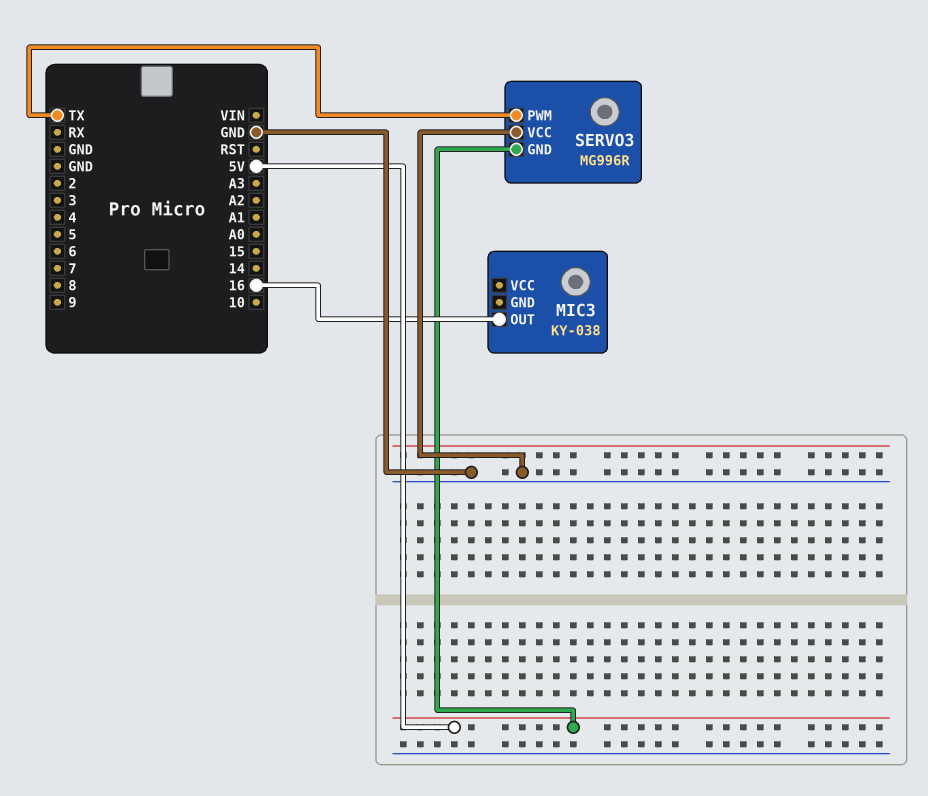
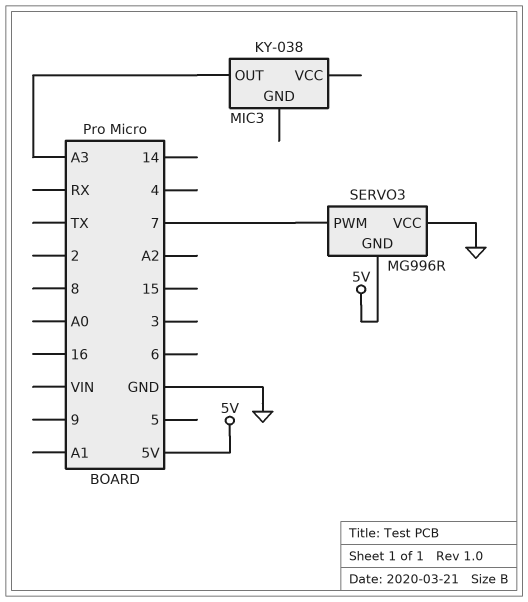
MIC3 pin OUT: 16 -> A3
SERVO3 pin PWM: TX -> 7

